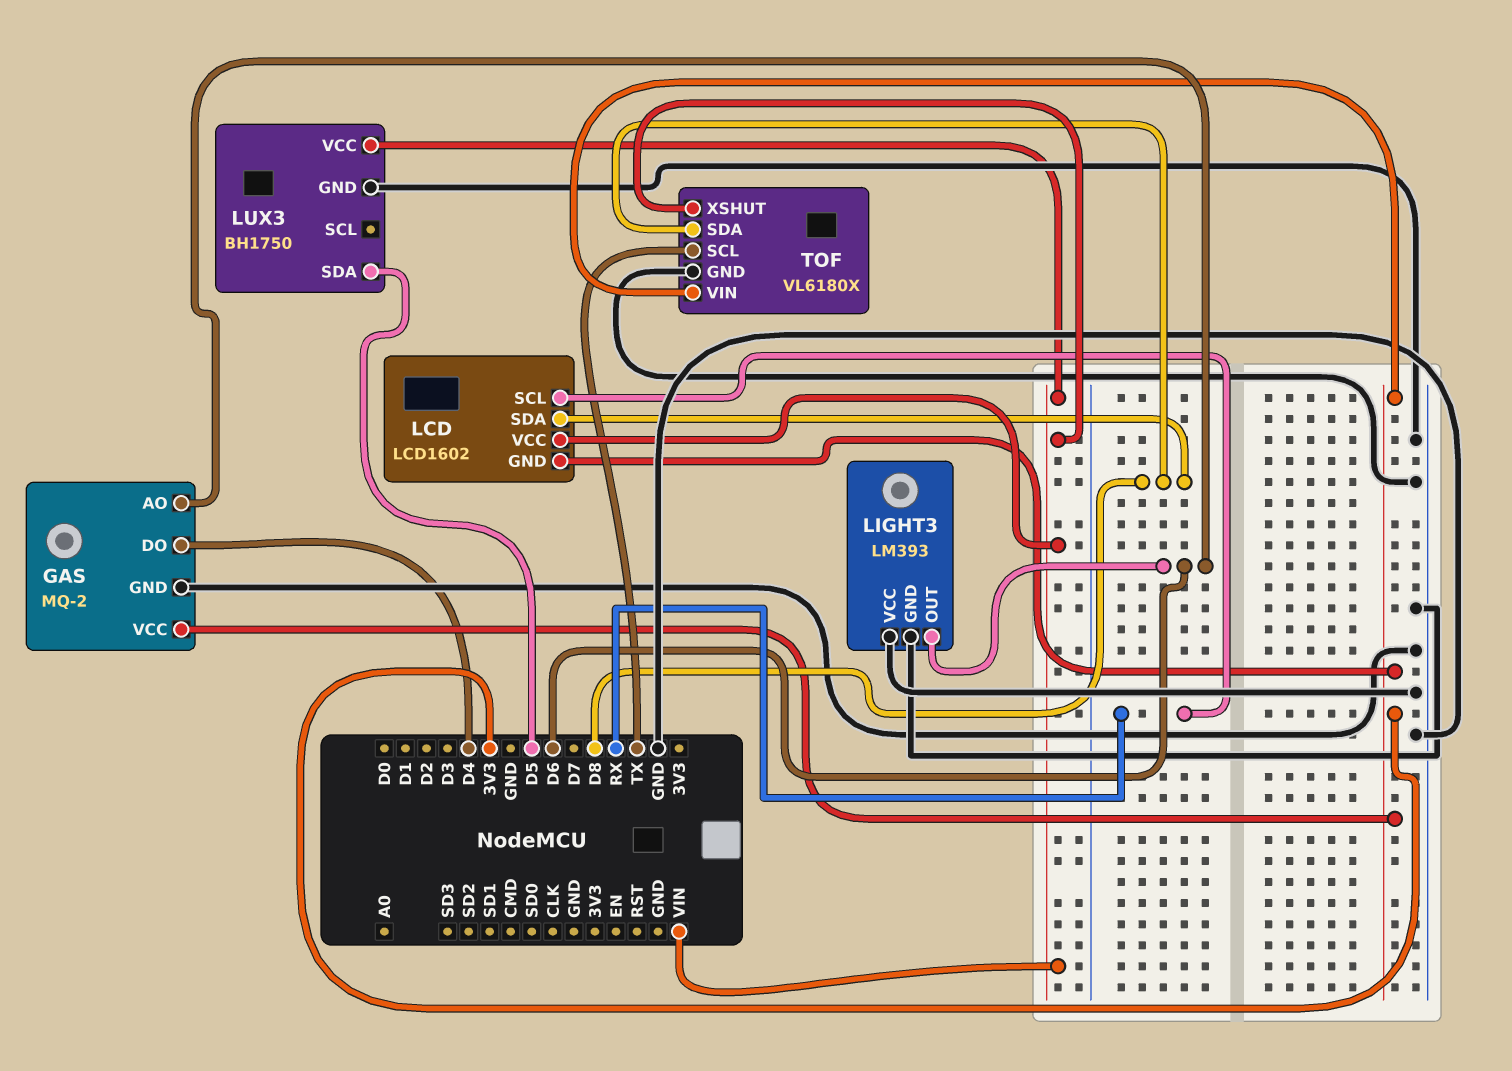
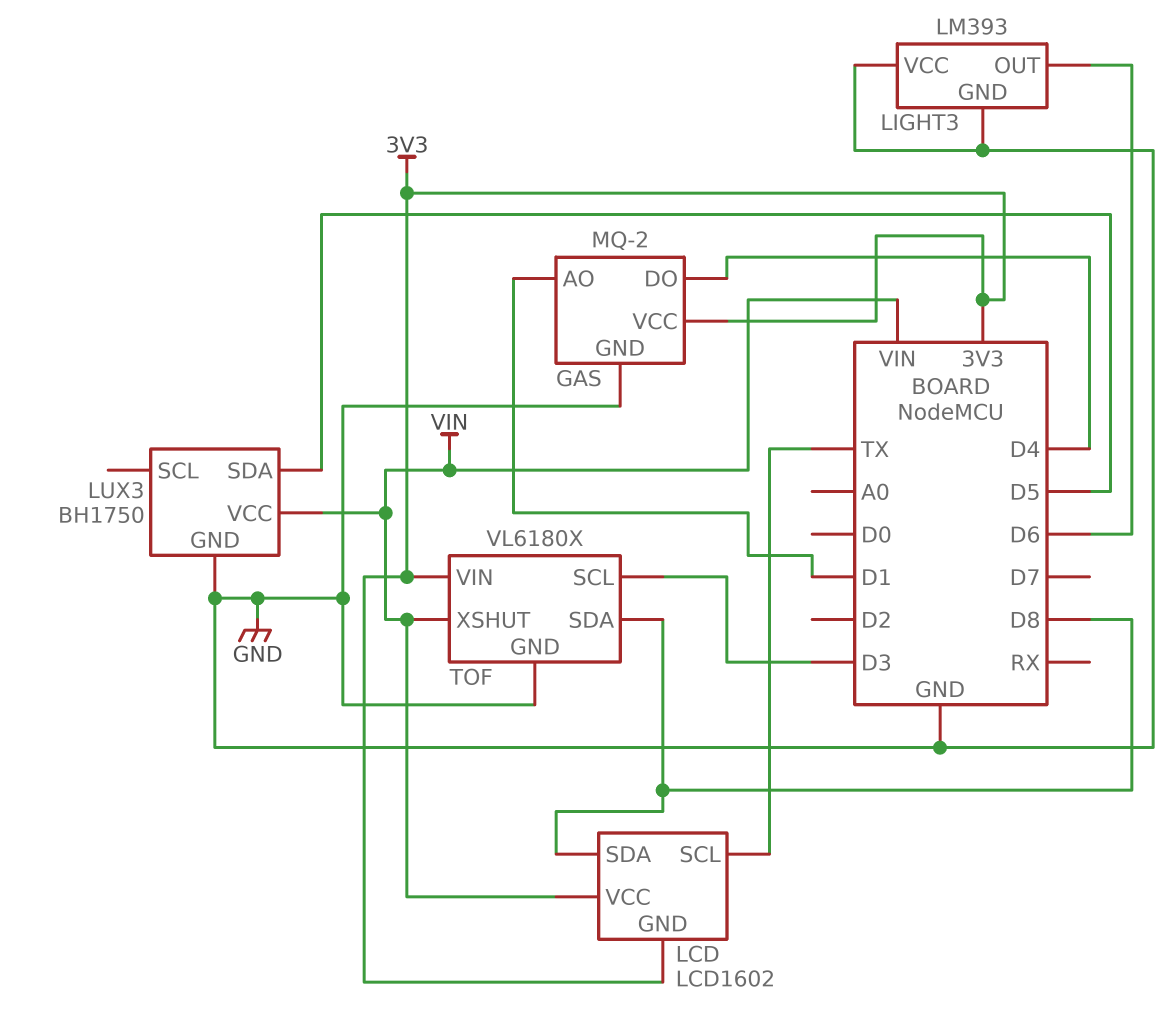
GAS pin AO: D6 -> D1
LCD pin SCL: RX -> TX
TOF pin SCL: TX -> D3

